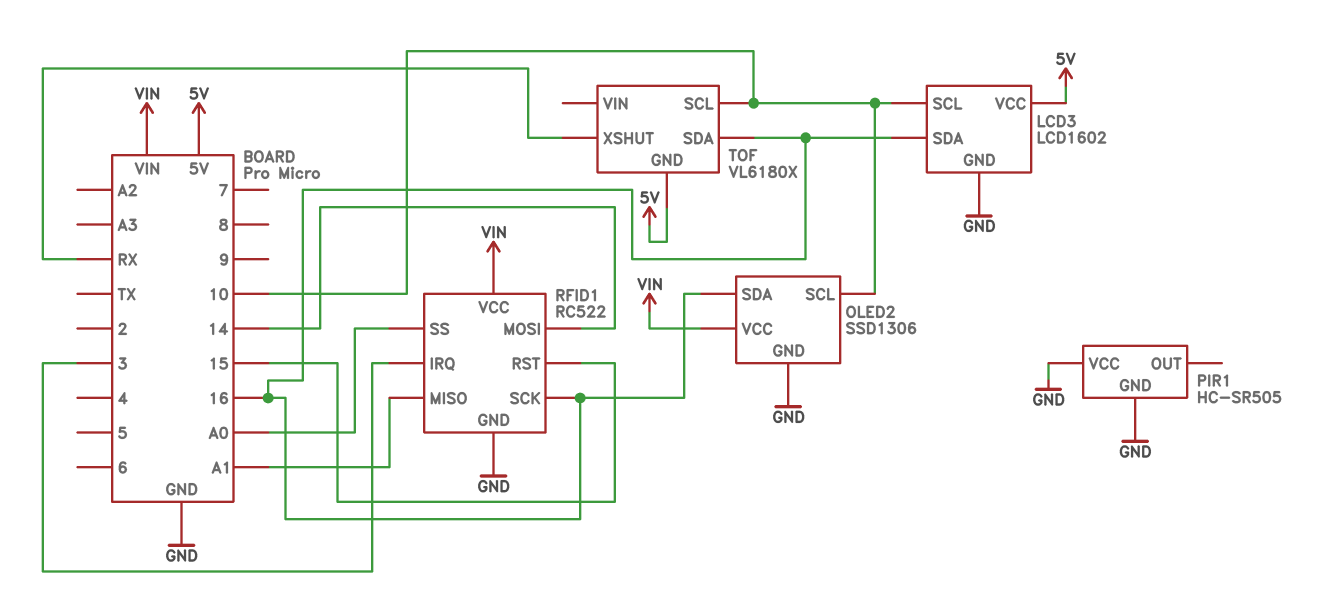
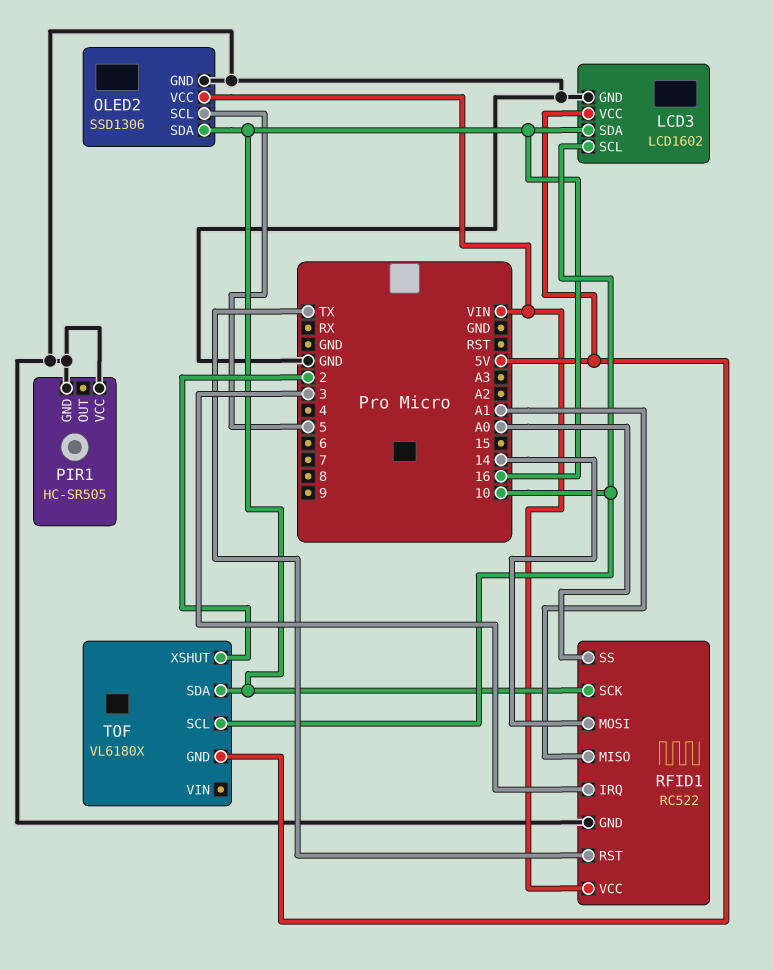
OLED2 pin SCL: 10 -> 5
RFID1 pin RST: 15 -> TX
TOF pin XSHUT: RX -> 2

